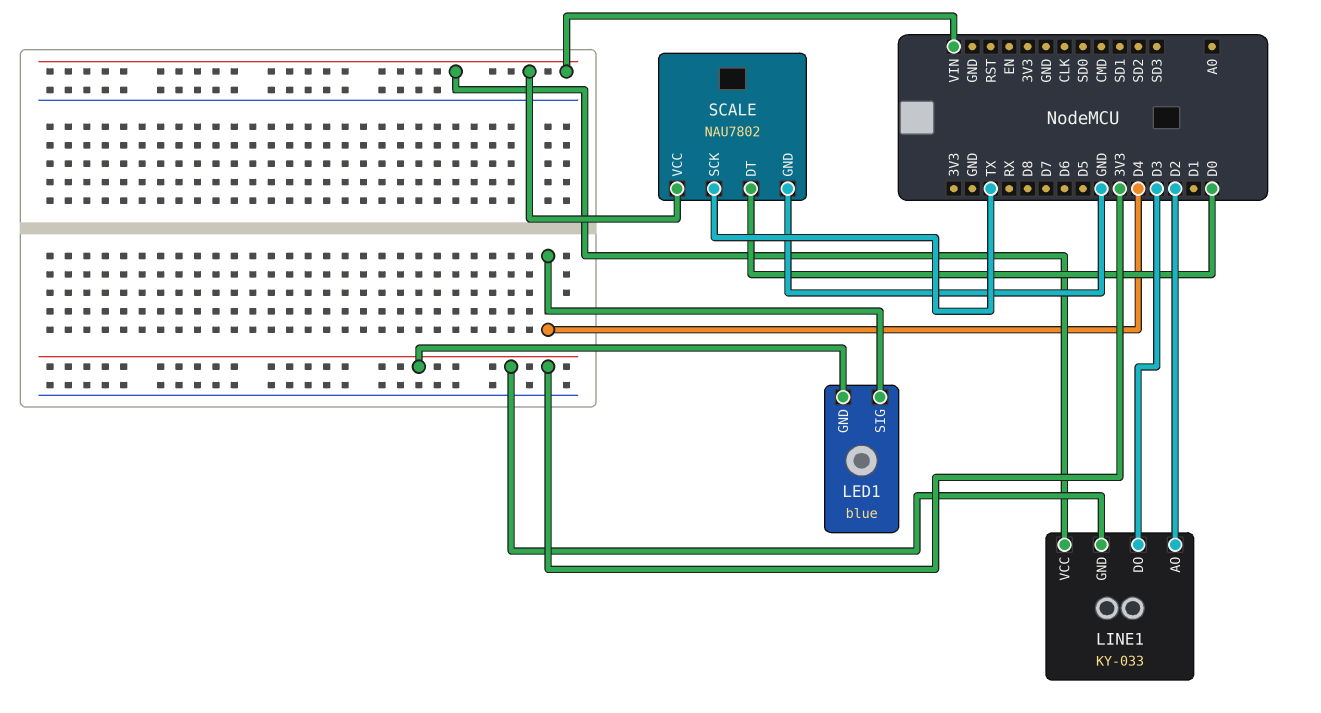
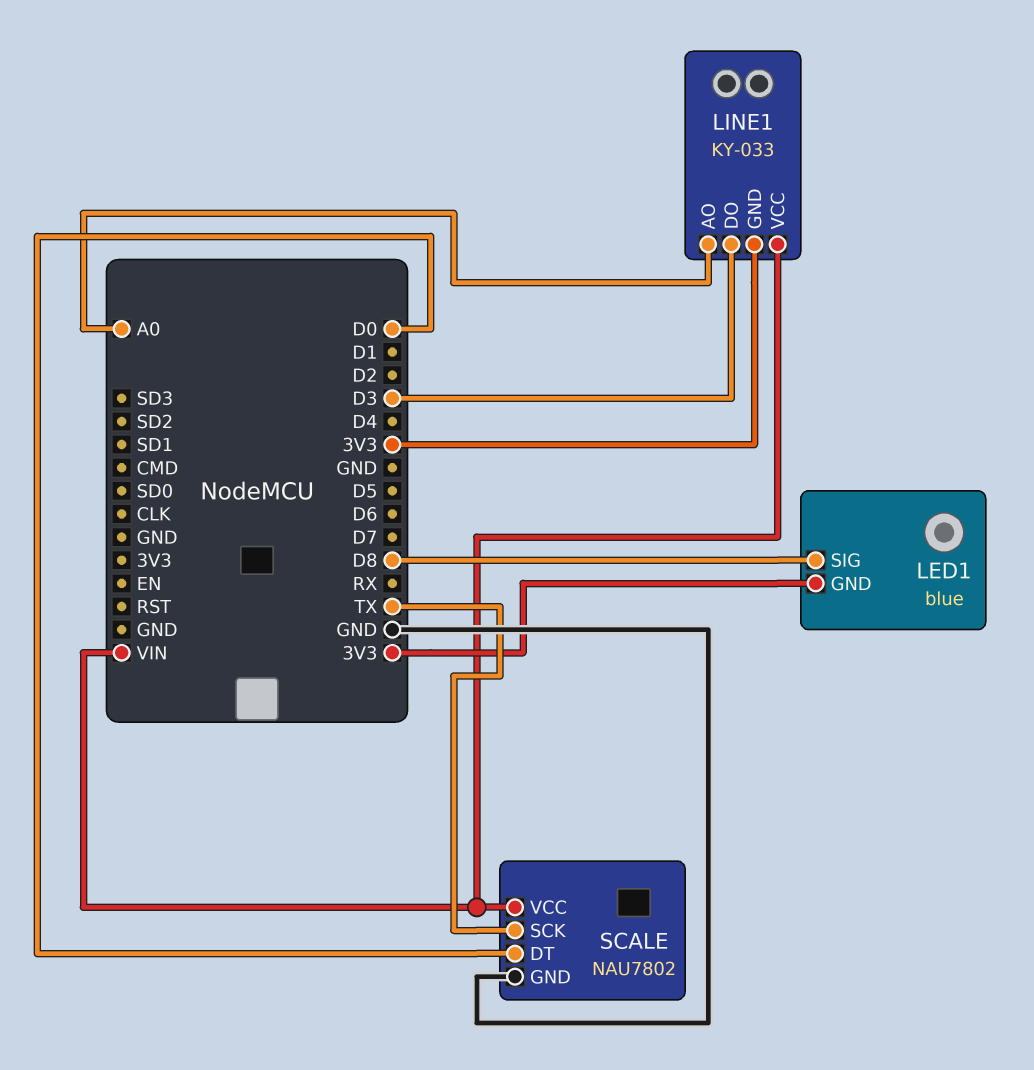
LED1 pin SIG: D4 -> D8
LINE1 pin AO: D2 -> A0

